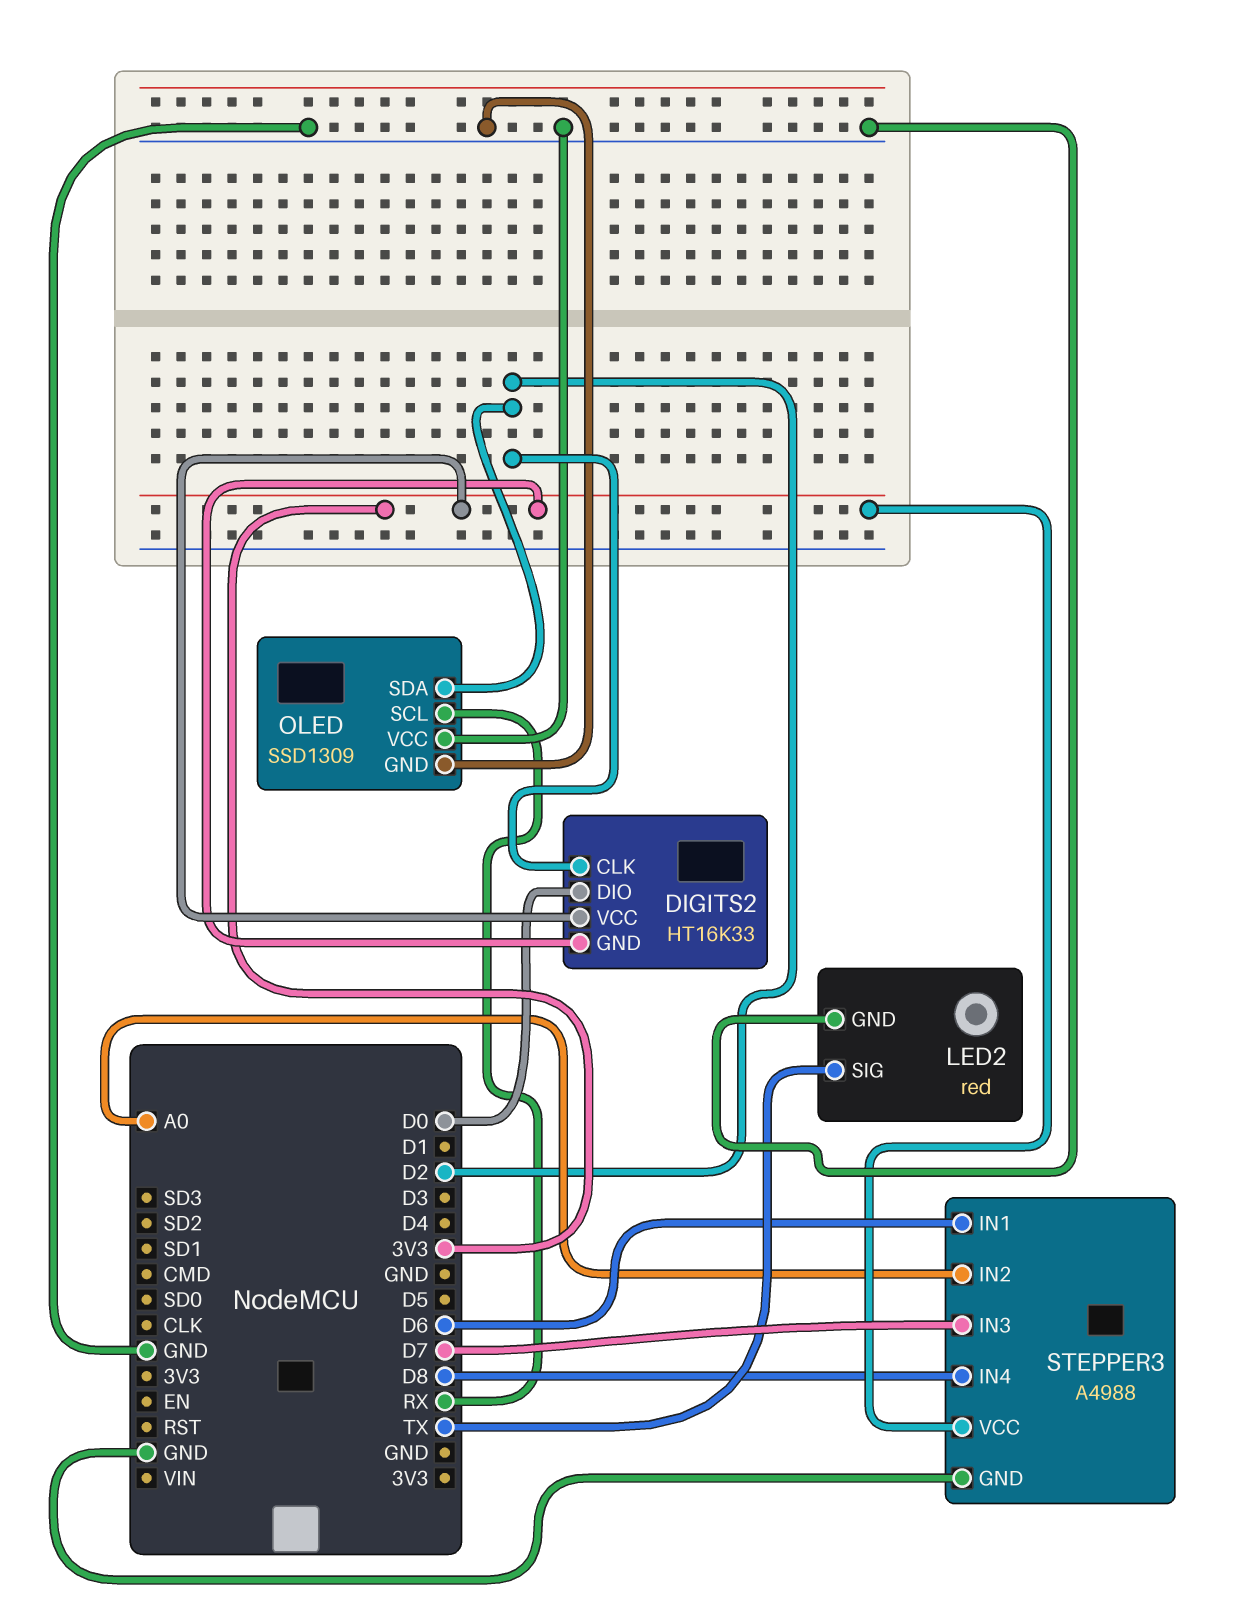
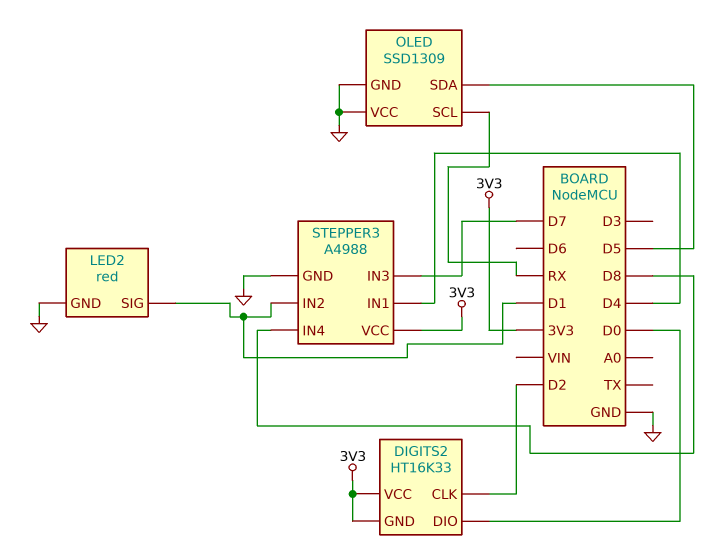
LED2 pin SIG: TX -> D1
OLED pin SDA: D2 -> D5
STEPPER3 pin IN1: D6 -> D4
STEPPER3 pin IN2: A0 -> D1

